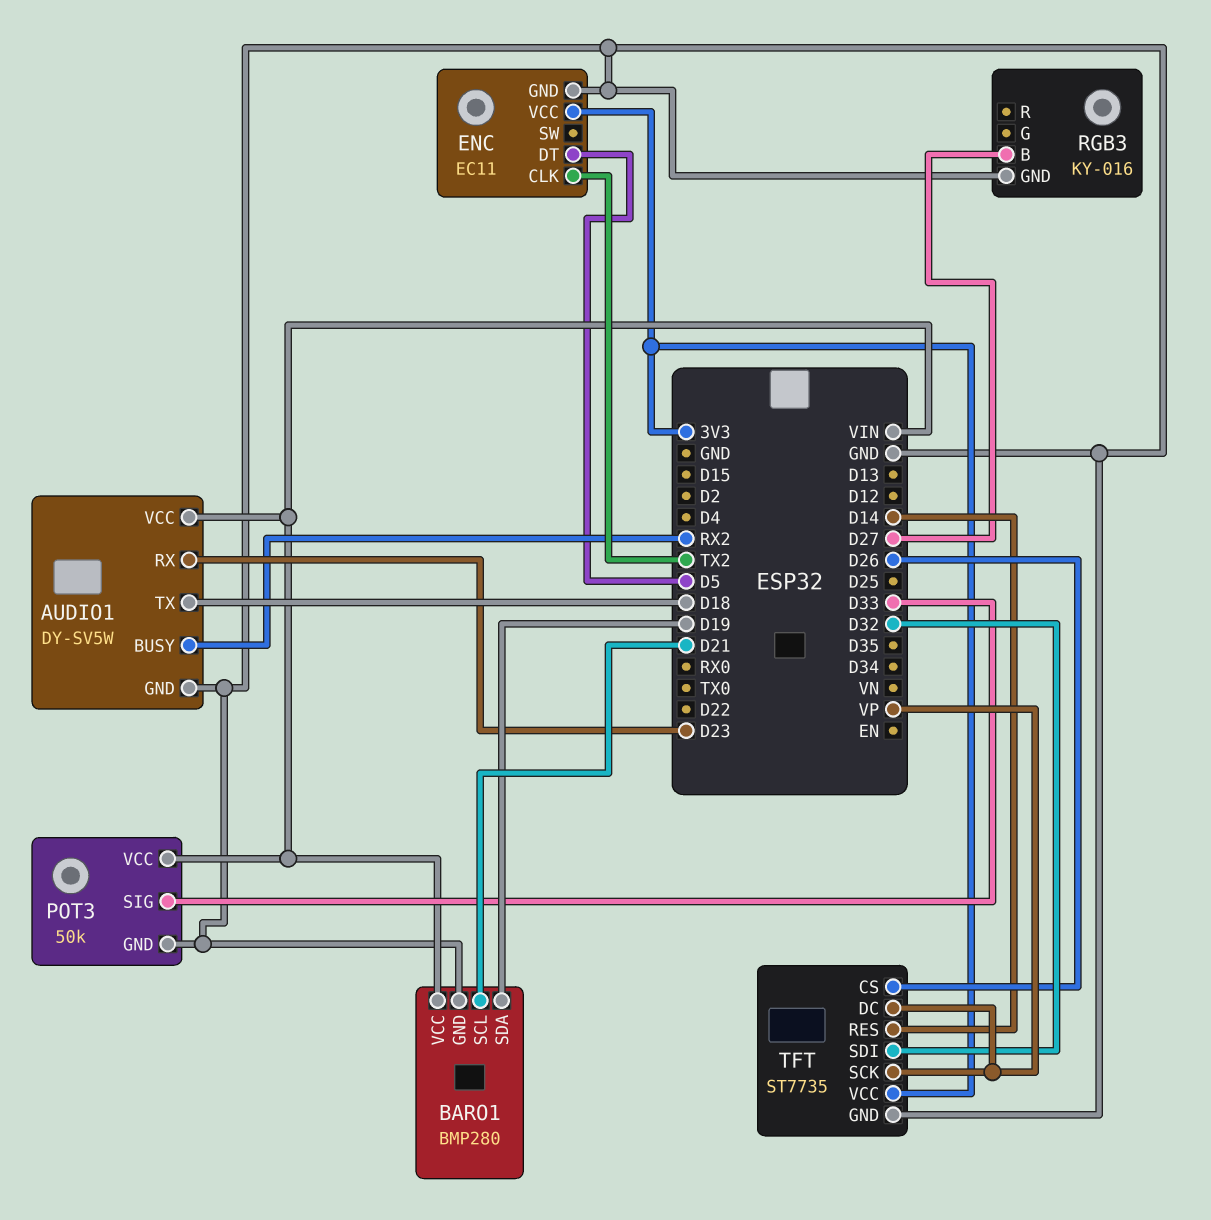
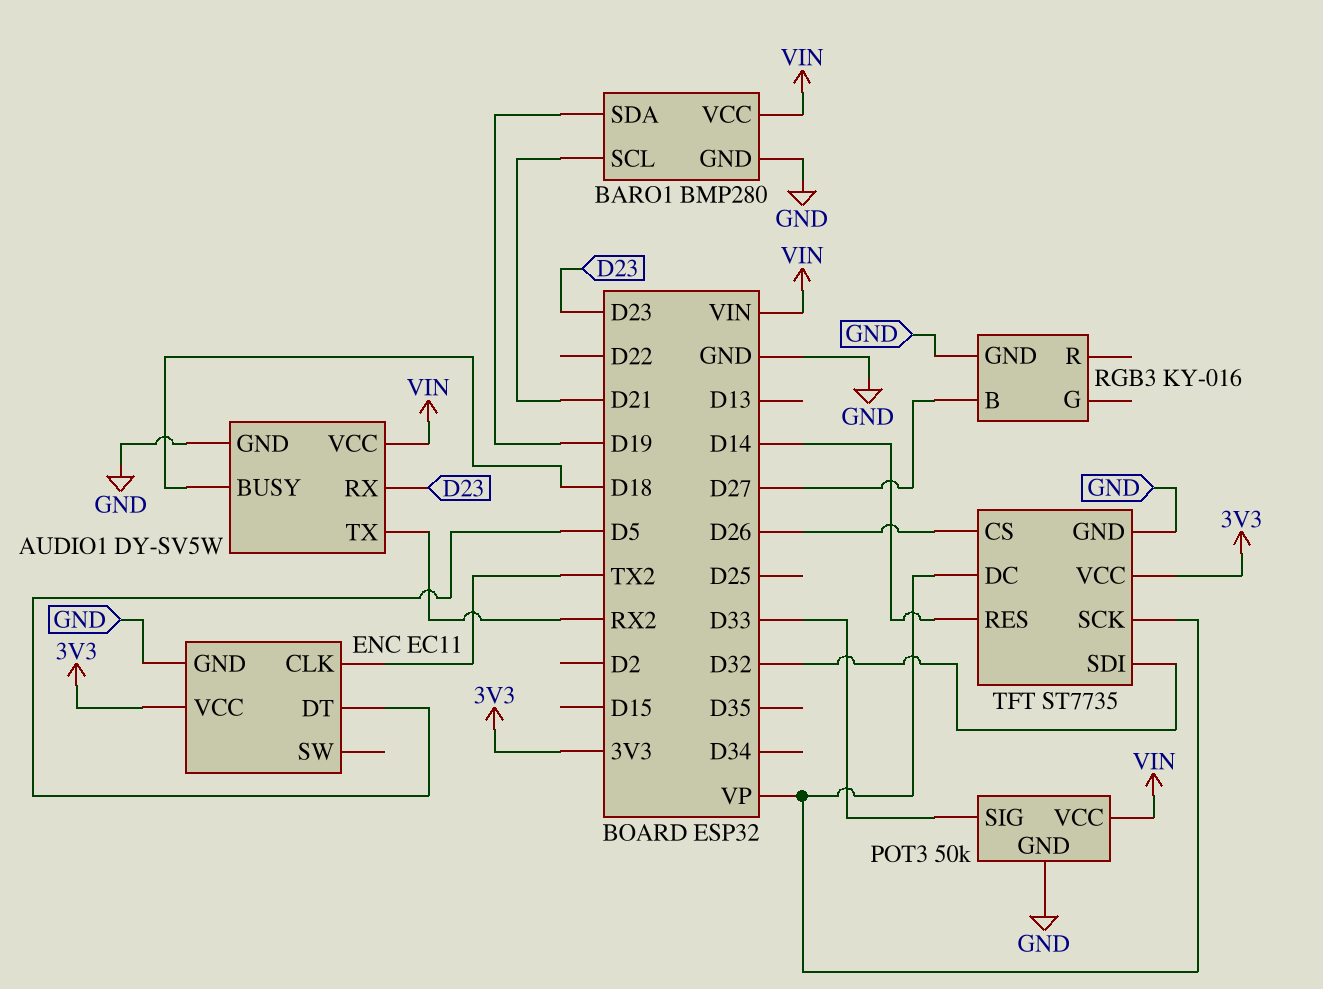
AUDIO1 pin BUSY: RX2 -> D18
AUDIO1 pin TX: D18 -> RX2

